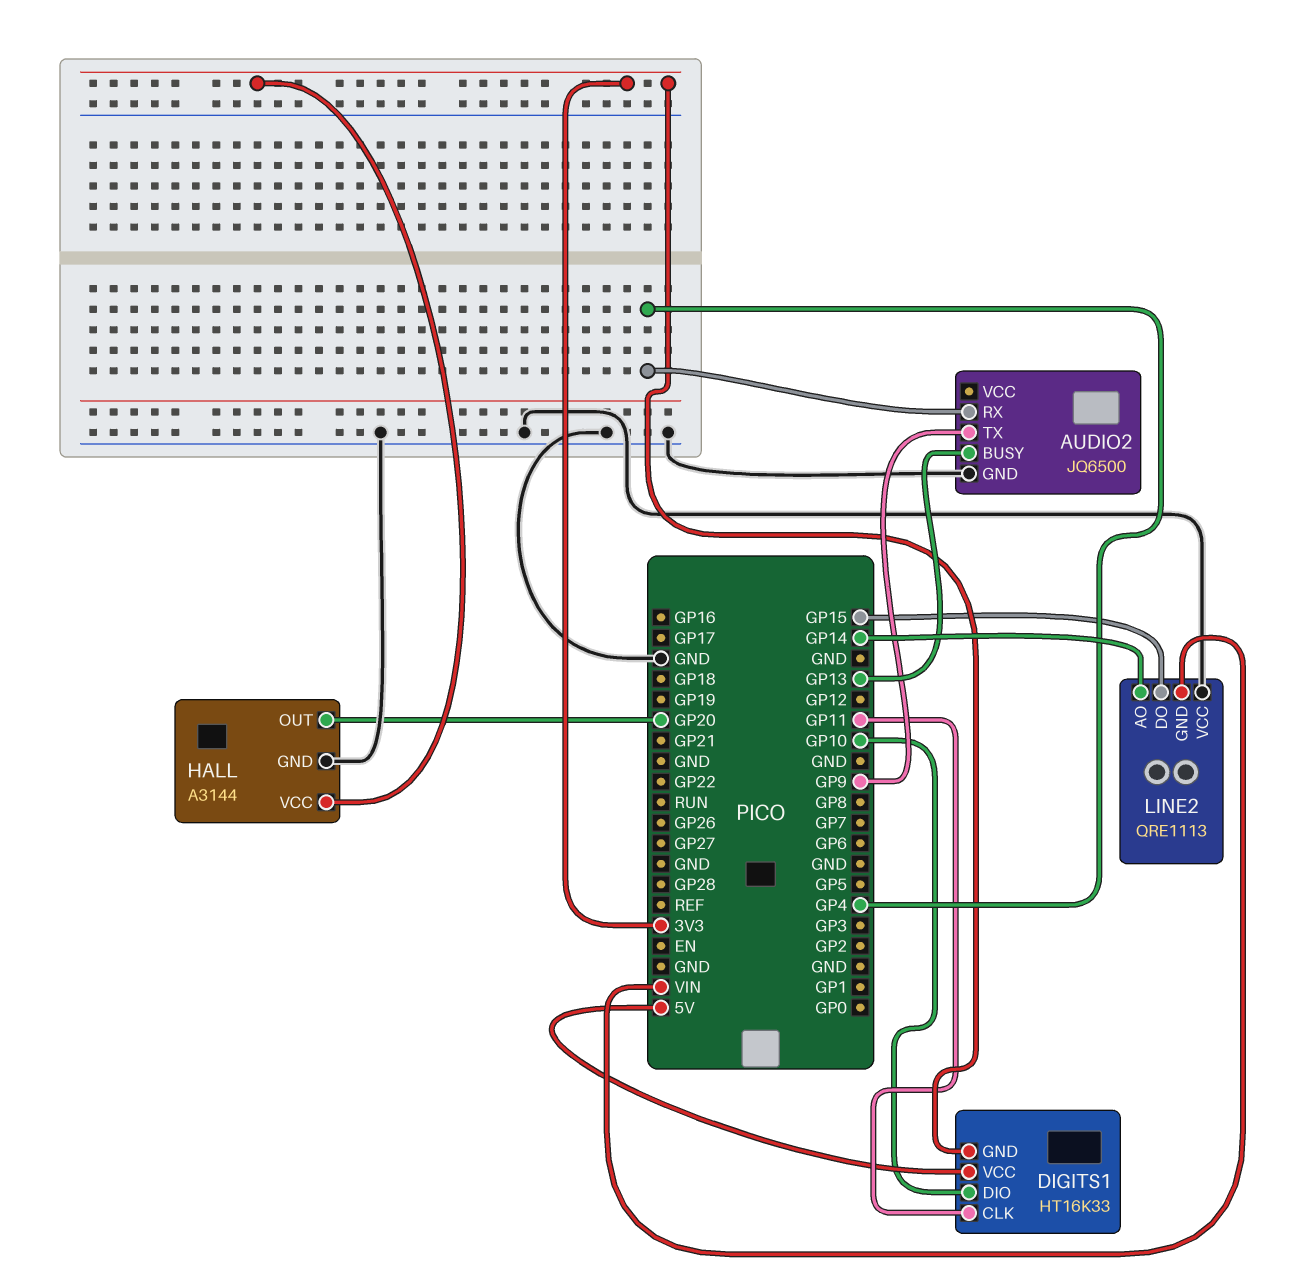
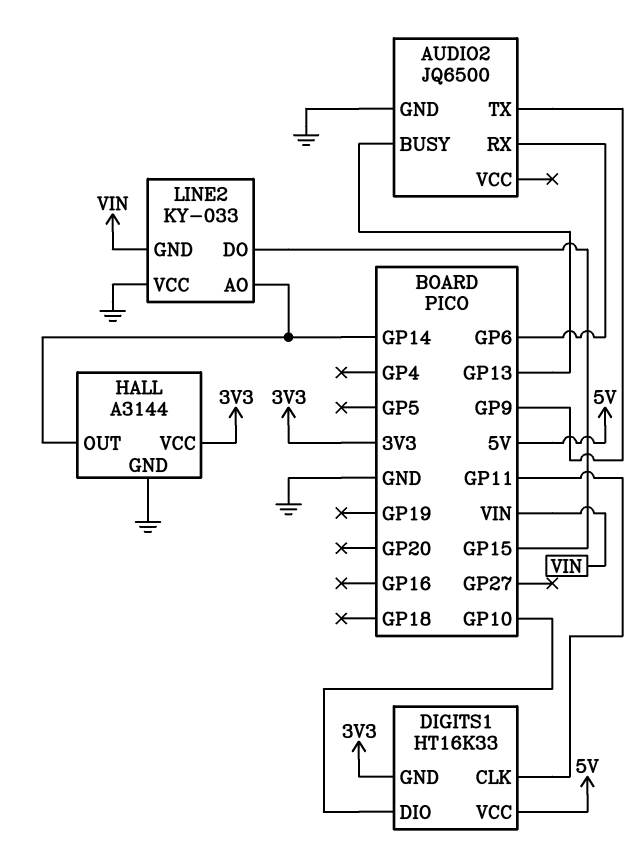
AUDIO2 pin RX: GP4 -> GP6
HALL pin OUT: GP20 -> GP14
LINE2: QRE1113 -> KY-033

